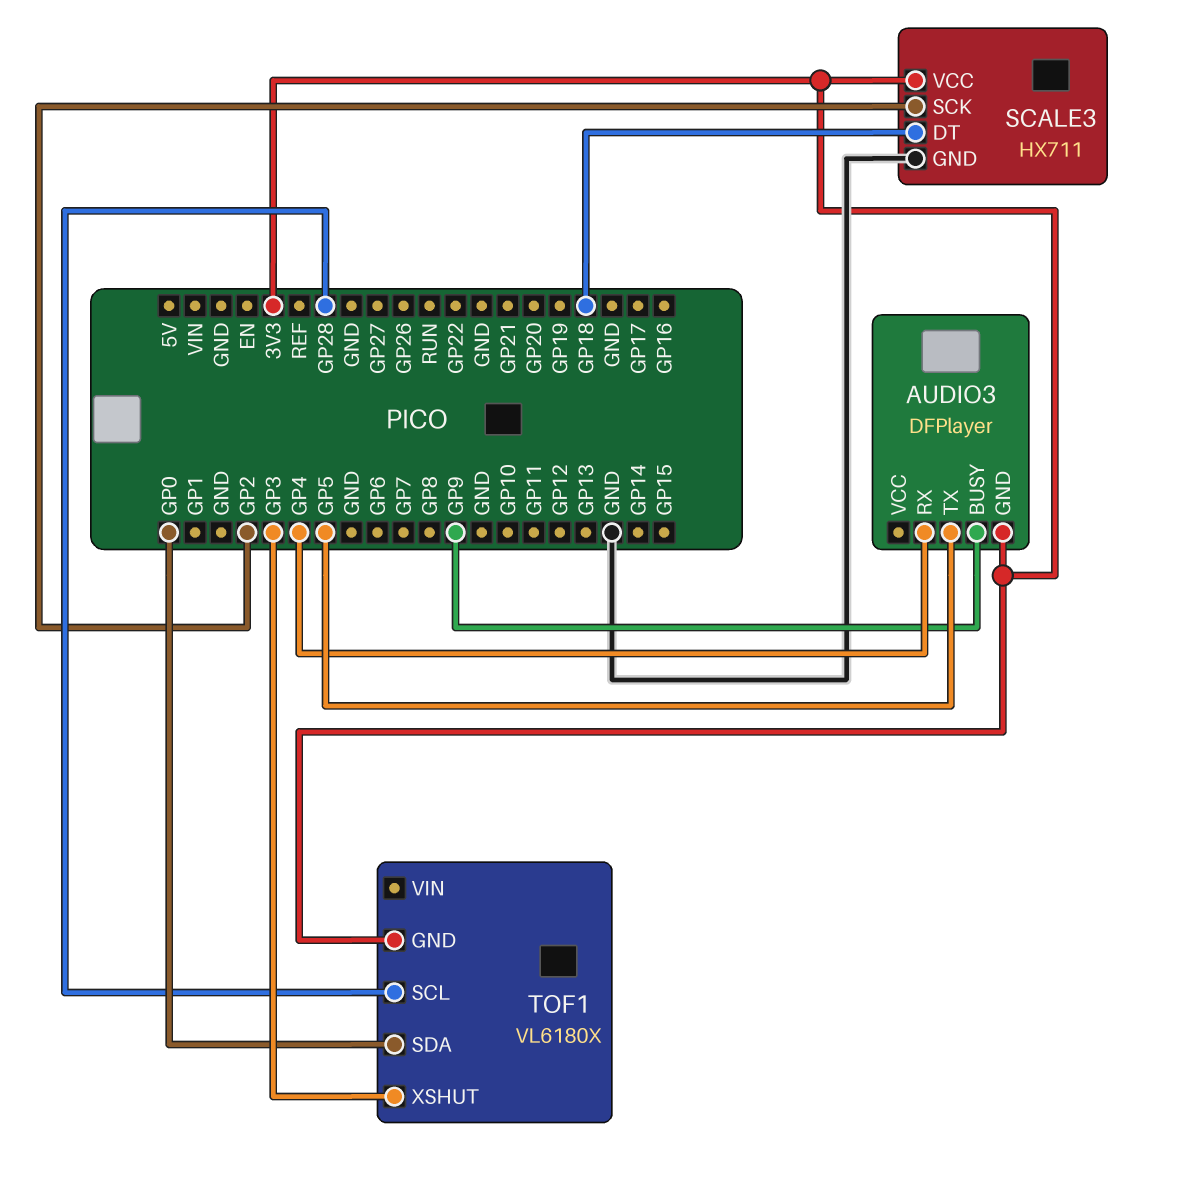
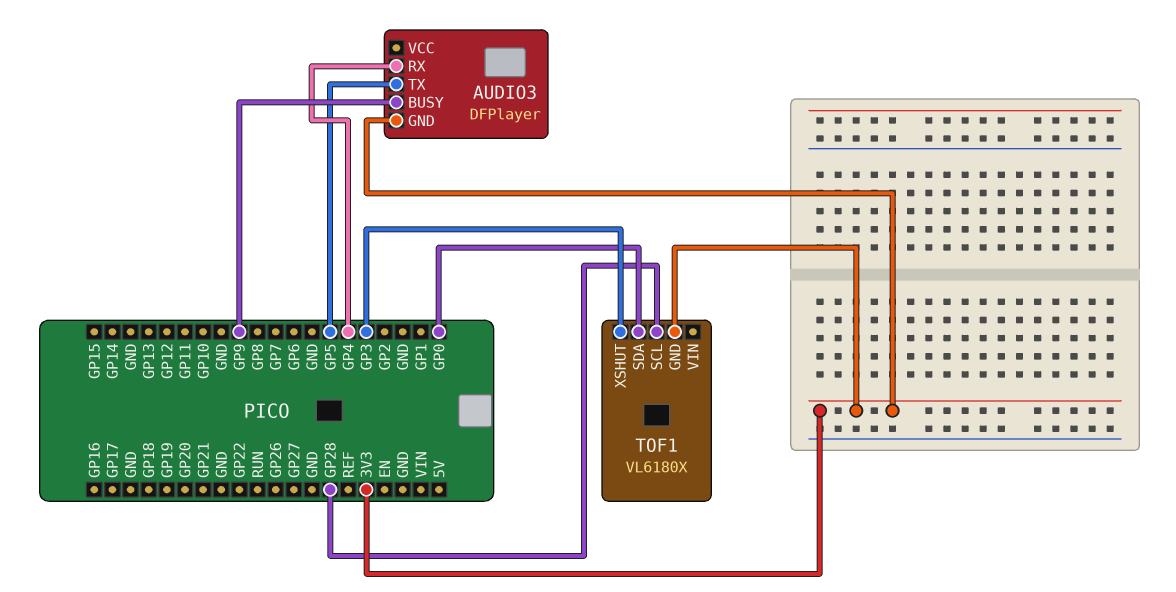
SCALE3: HX711 -> none
SCALE3 pin DT: GP18 -> none
SCALE3 pin GND: GND -> none
SCALE3 pin SCK: GP2 -> none
SCALE3 pin VCC: 3V3 -> none

